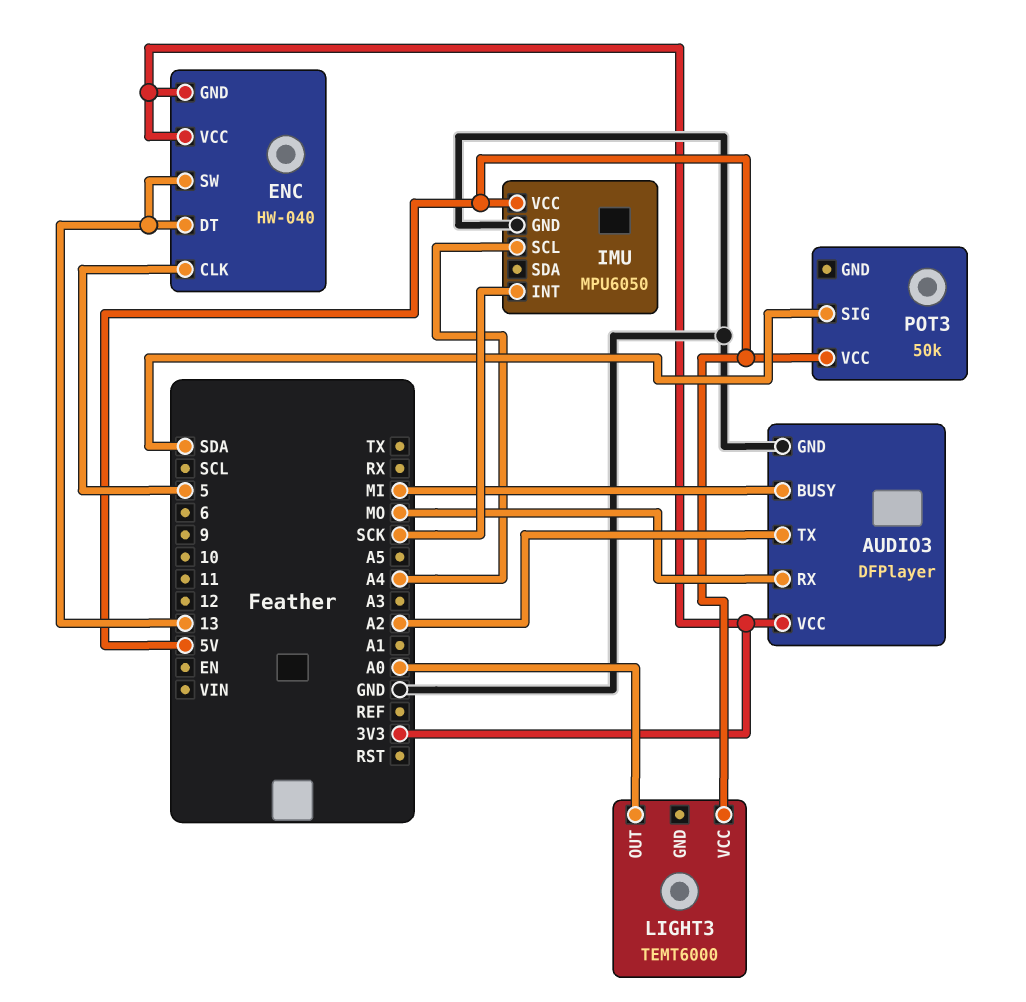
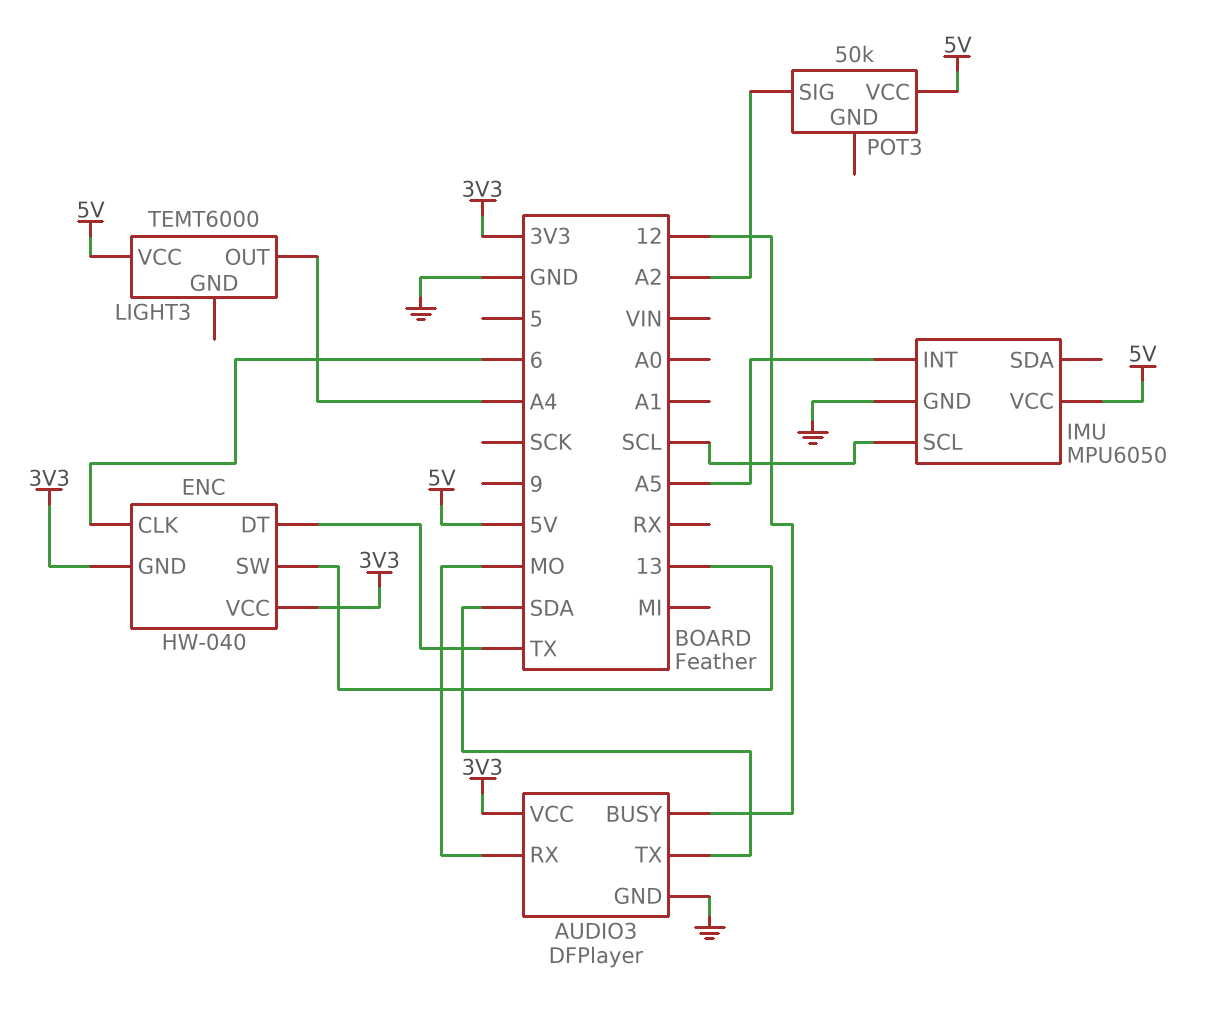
AUDIO3 pin BUSY: MI -> 12
AUDIO3 pin TX: A2 -> SDA
ENC pin CLK: 5 -> 6
ENC pin DT: 13 -> TX
IMU pin INT: SCK -> A5
IMU pin SCL: A4 -> SCL
LIGHT3 pin OUT: A0 -> A4
POT3 pin SIG: SDA -> A2

